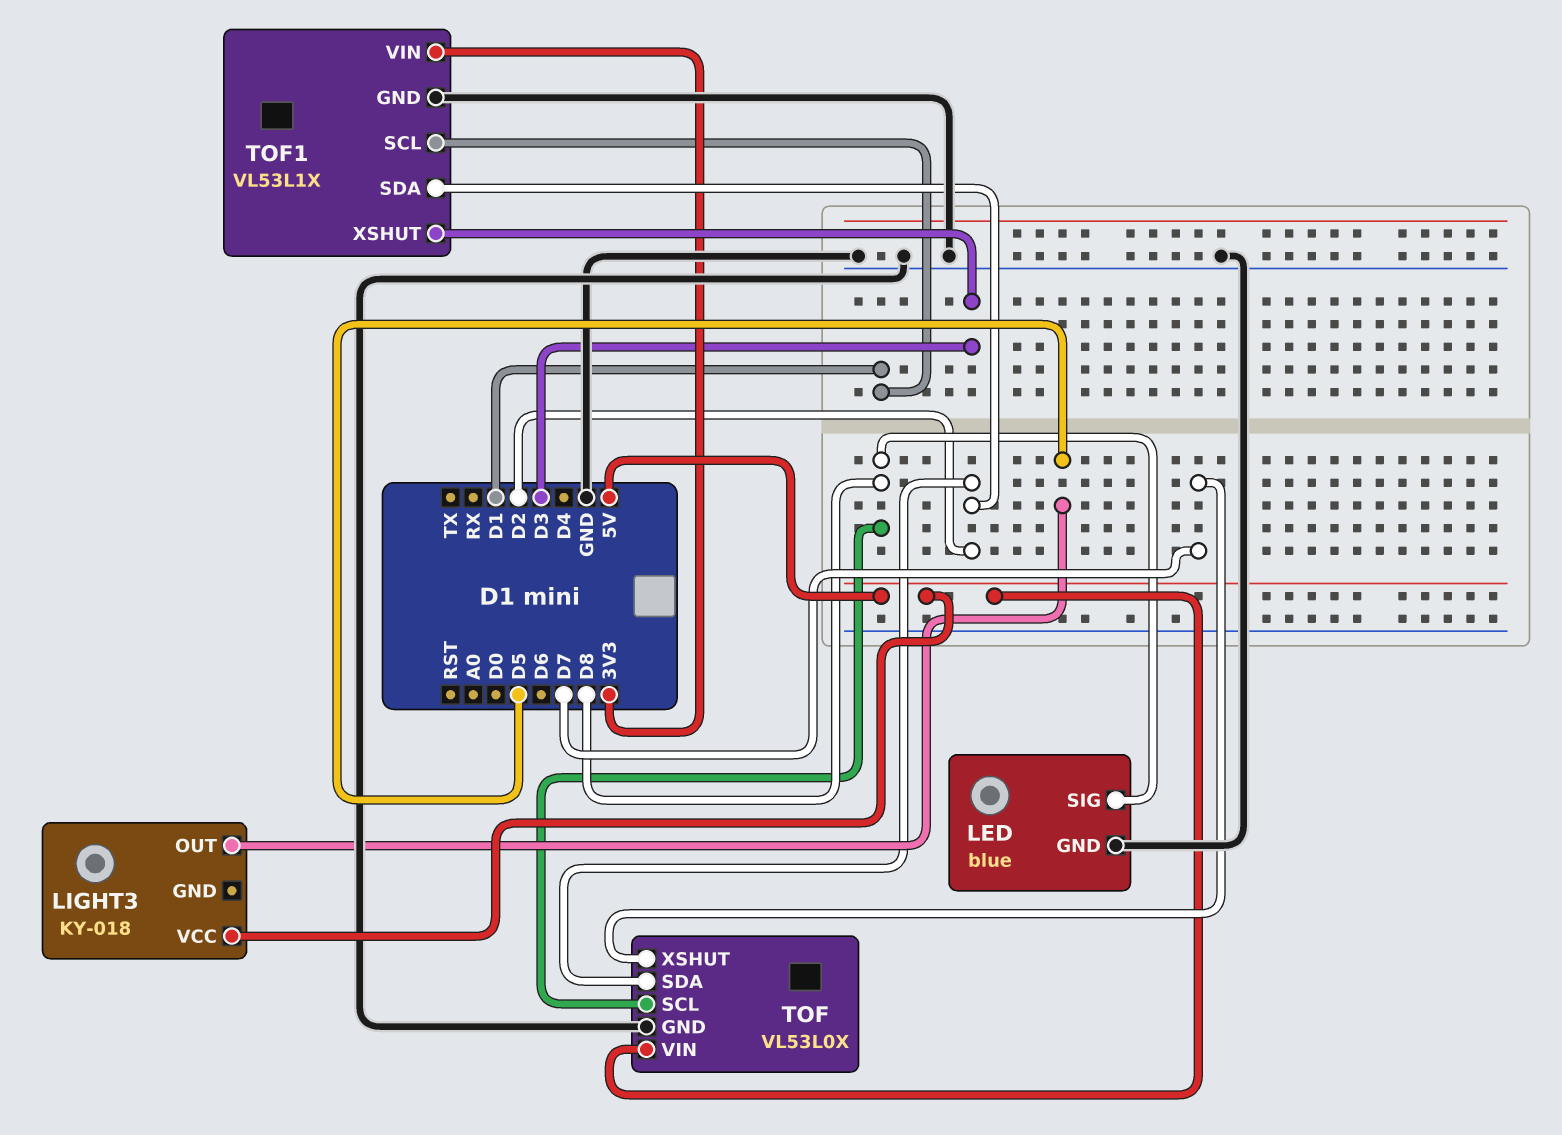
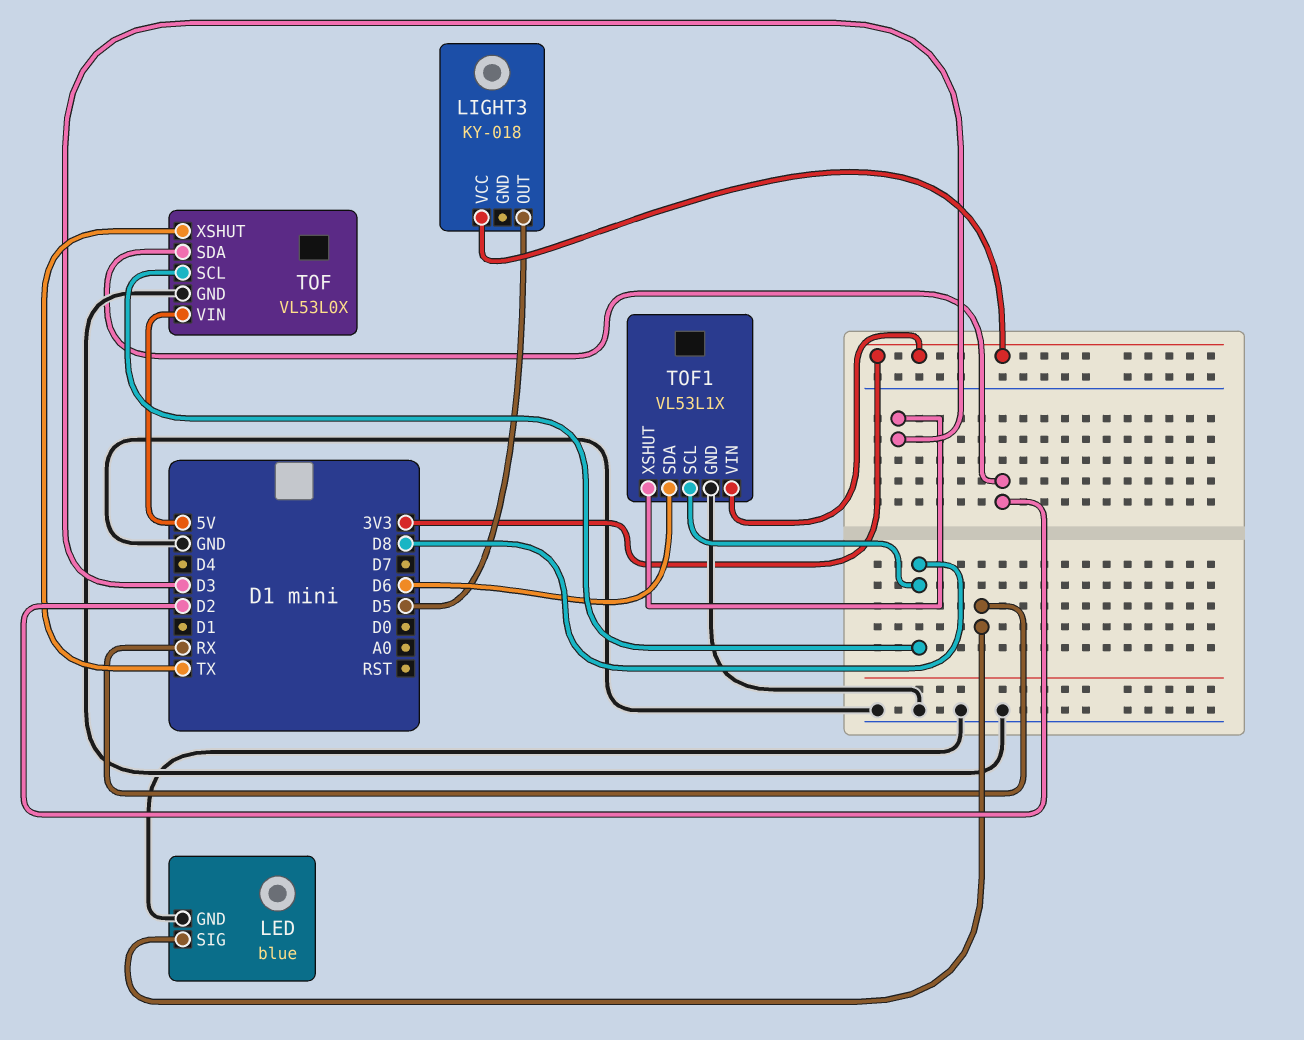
LED pin SIG: D8 -> RX
LIGHT3 pin VCC: 5V -> 3V3
TOF pin XSHUT: D7 -> TX
TOF1 pin SCL: D1 -> D8
TOF1 pin SDA: D2 -> D6

